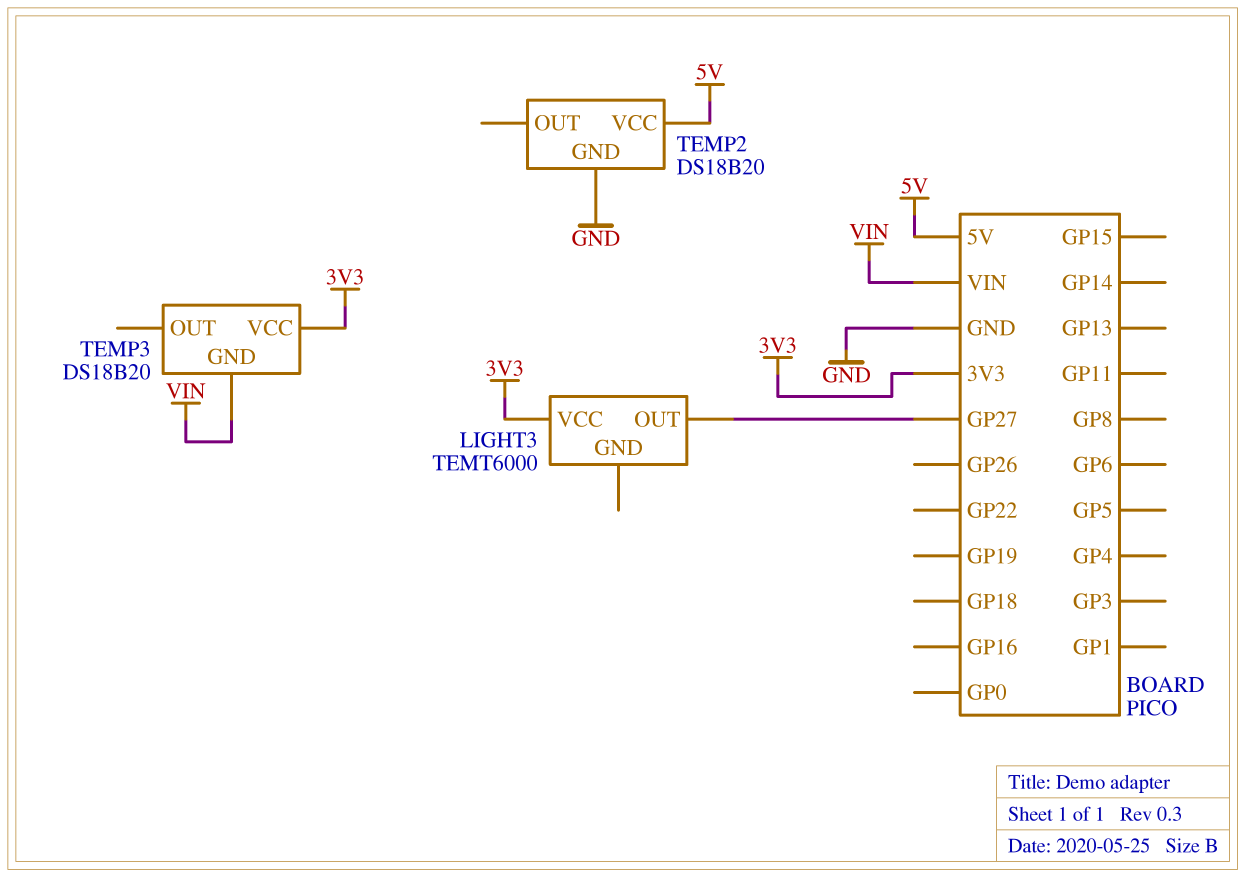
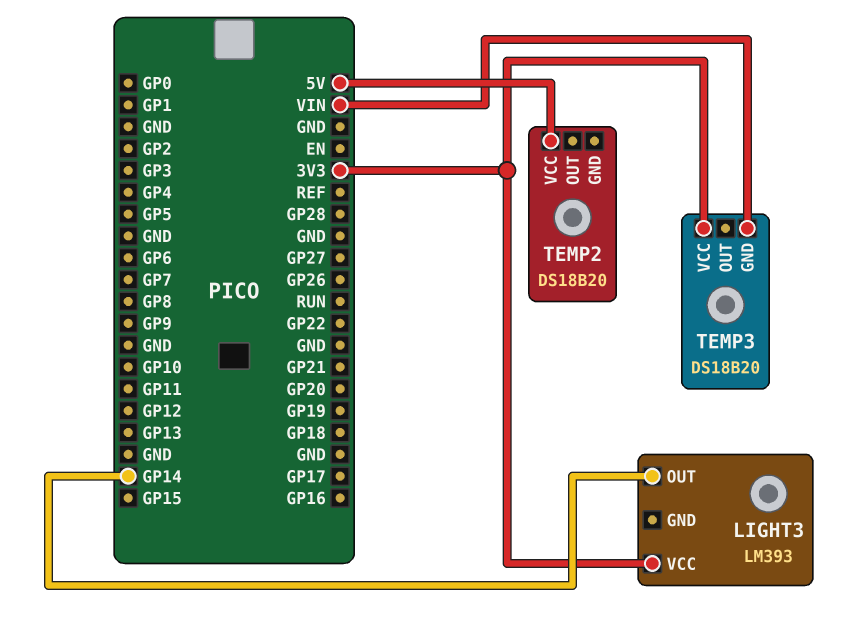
LIGHT3: TEMT6000 -> LM393
LIGHT3 pin OUT: GP27 -> GP14
TEMP2 pin GND: GND -> none

